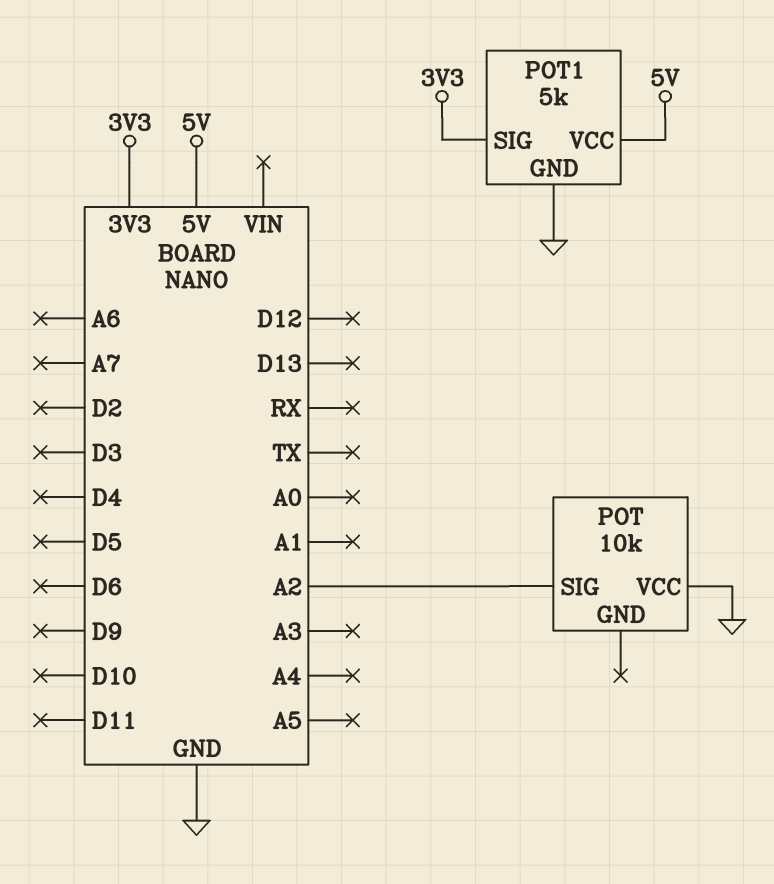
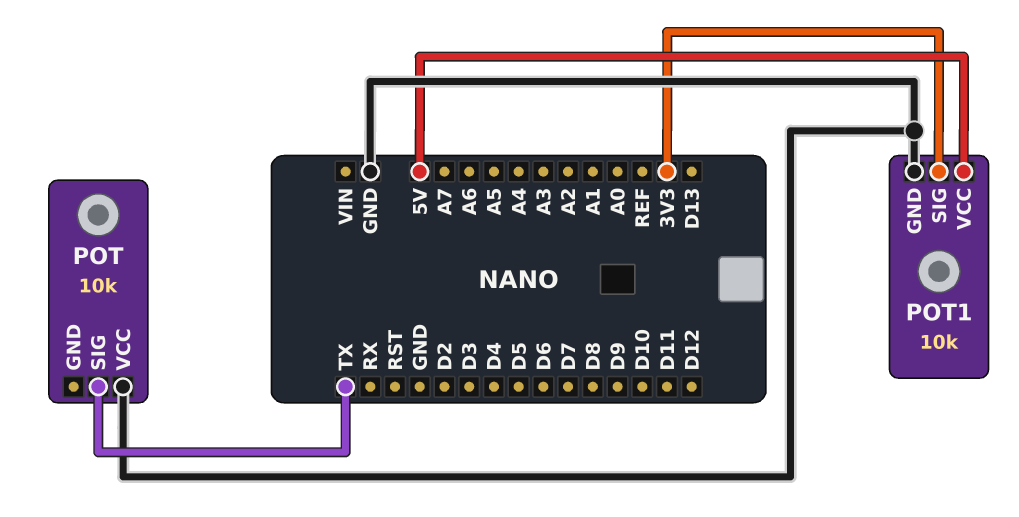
POT pin SIG: A2 -> TX
POT1: 5k -> 10k

